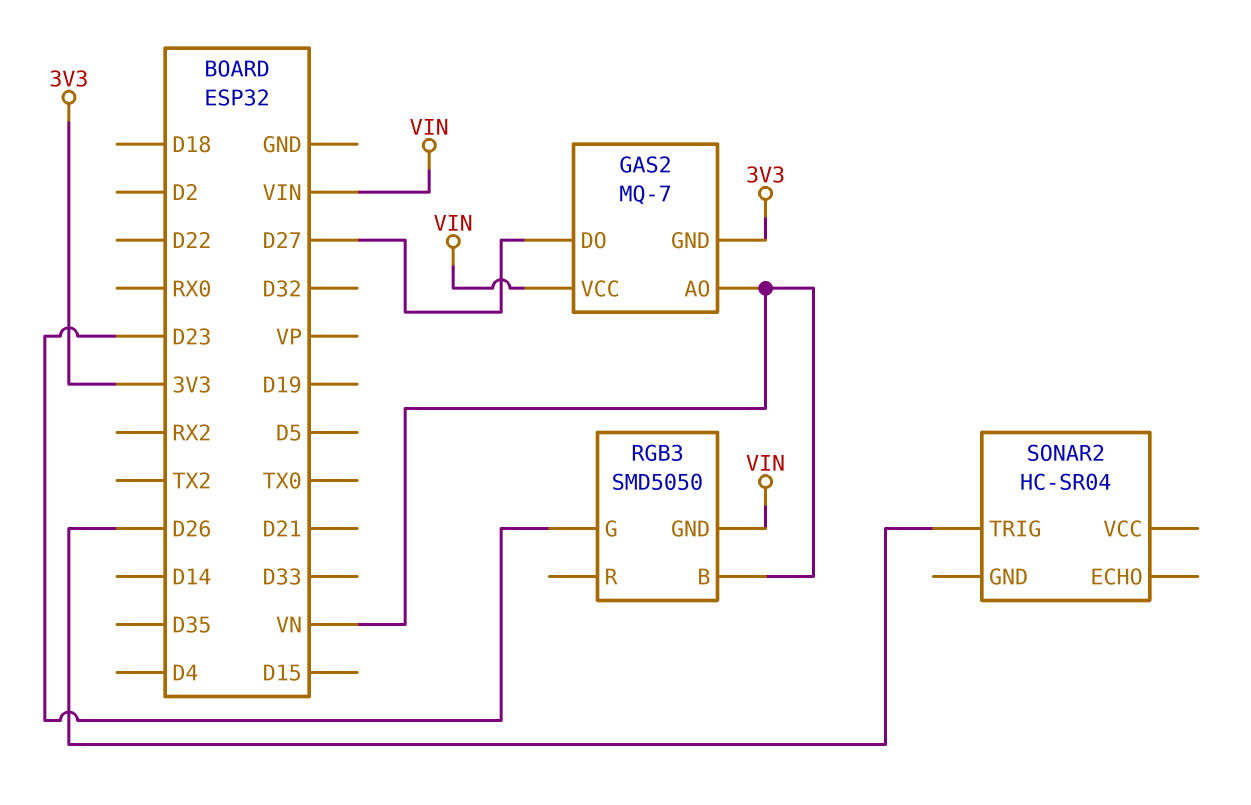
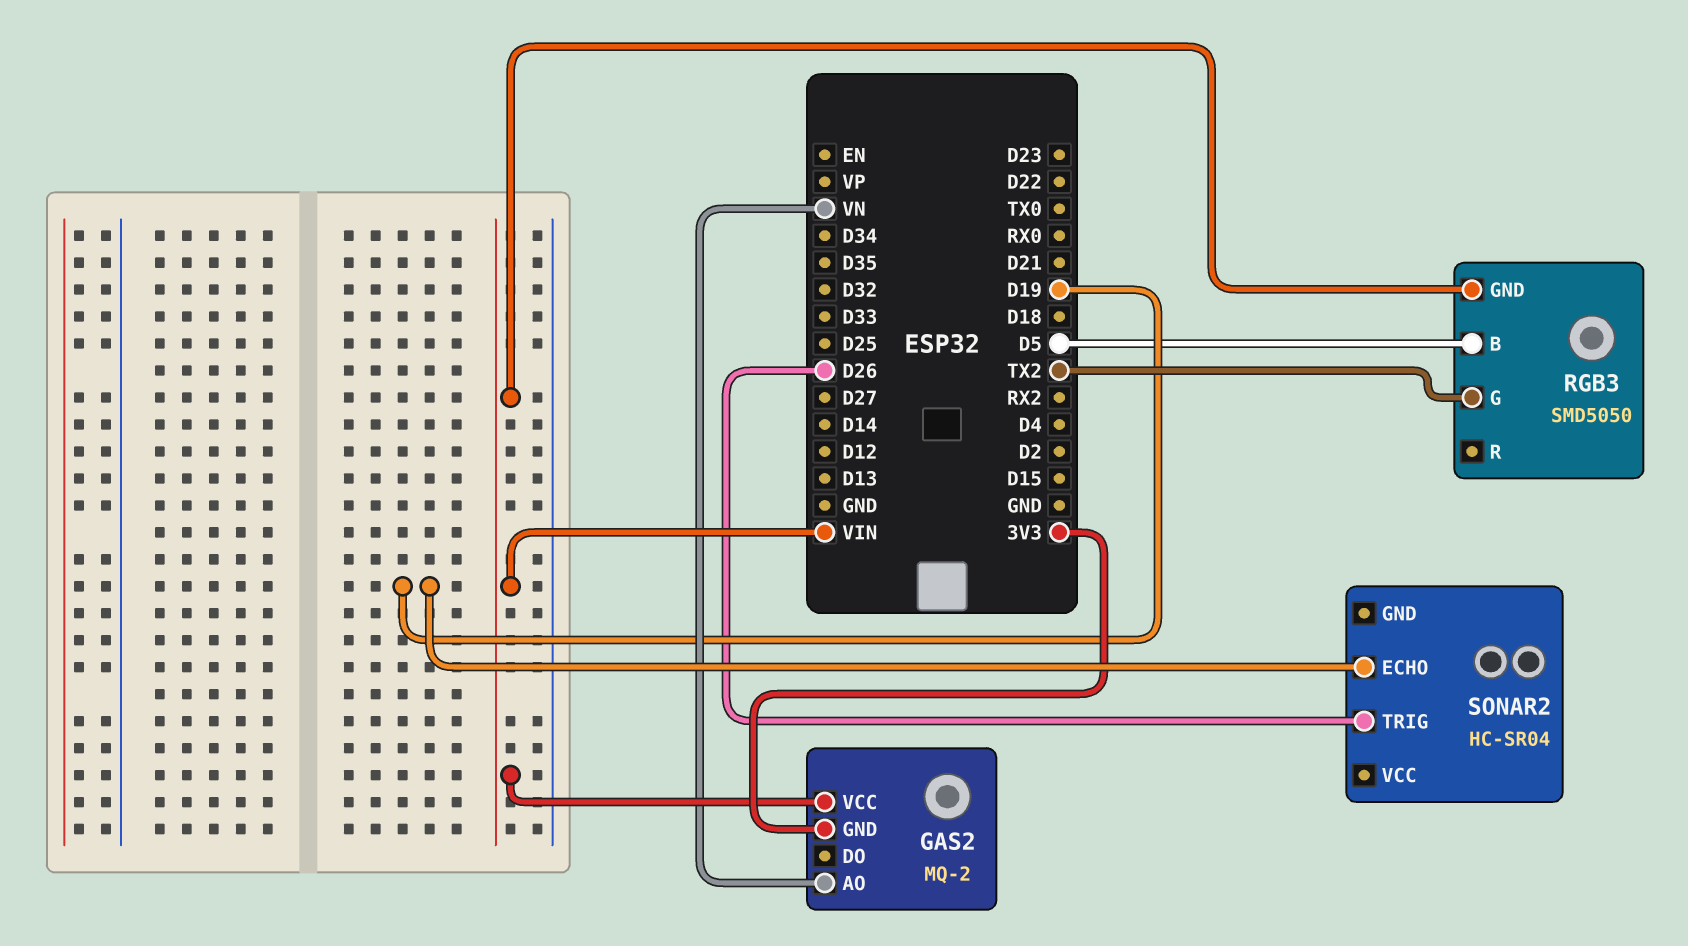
GAS2: MQ-7 -> MQ-2
GAS2 pin DO: D27 -> none
RGB3 pin B: VN -> D5
RGB3 pin G: D23 -> TX2
SONAR2 pin ECHO: none -> D19

